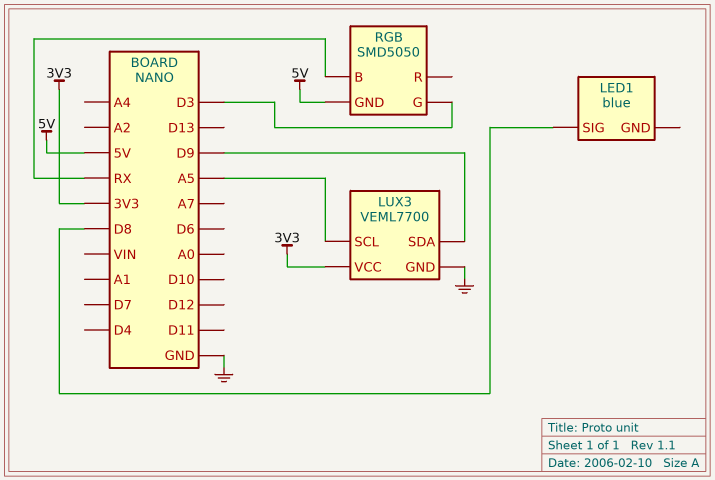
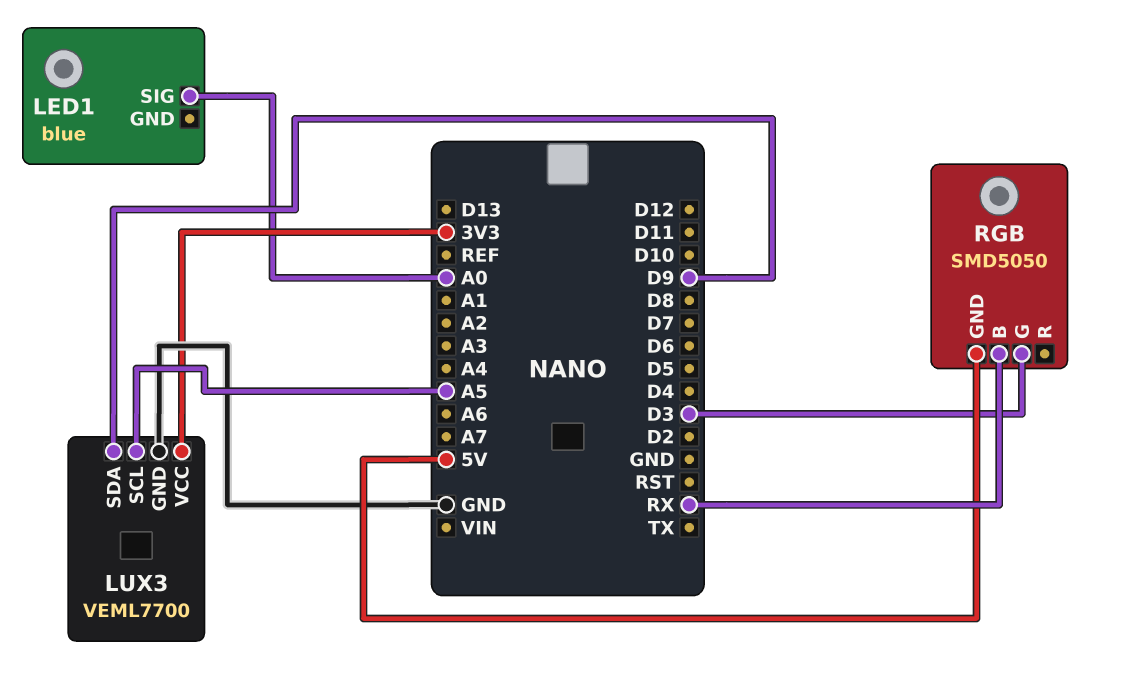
LED1 pin SIG: D8 -> A0

